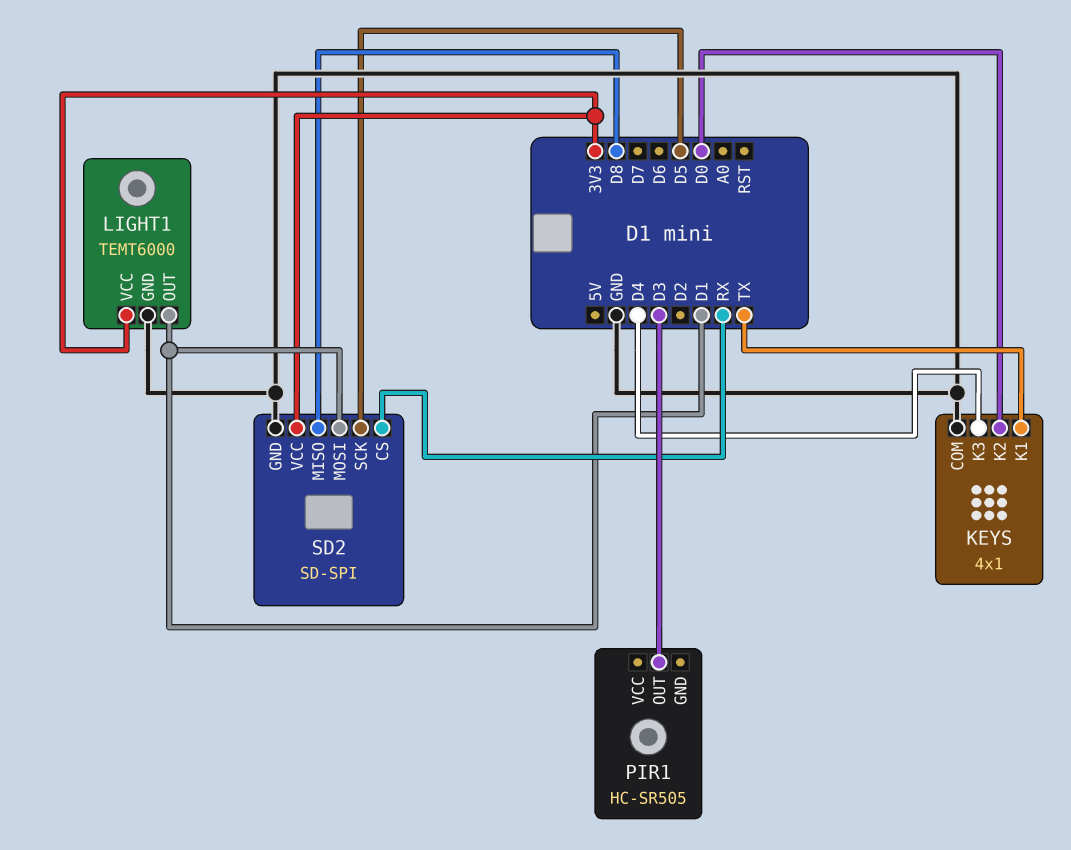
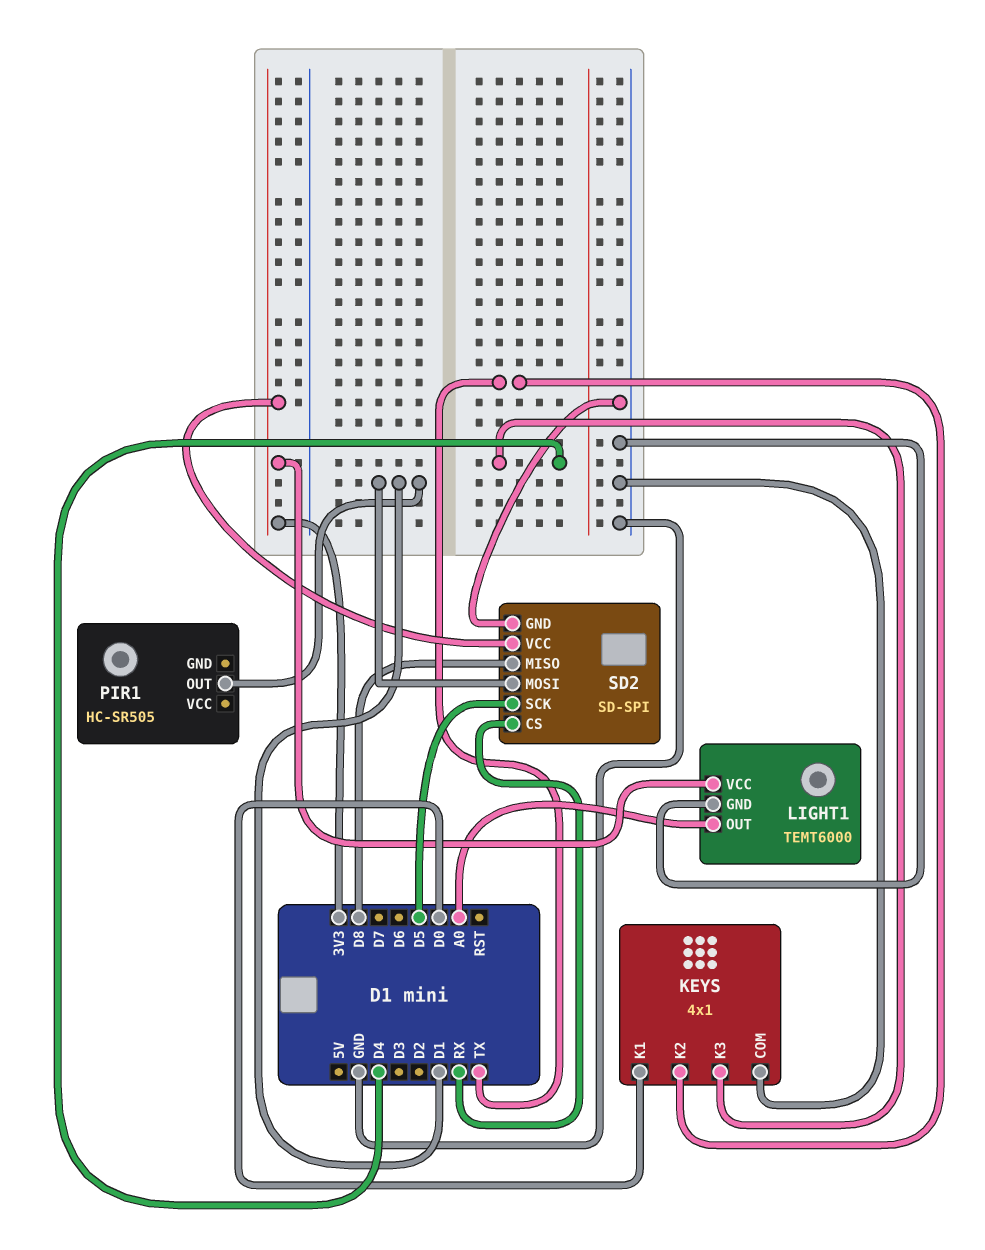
KEYS pin K1: TX -> D0
KEYS pin K2: D0 -> TX
LIGHT1 pin OUT: D1 -> A0
PIR1 pin OUT: D3 -> D1

